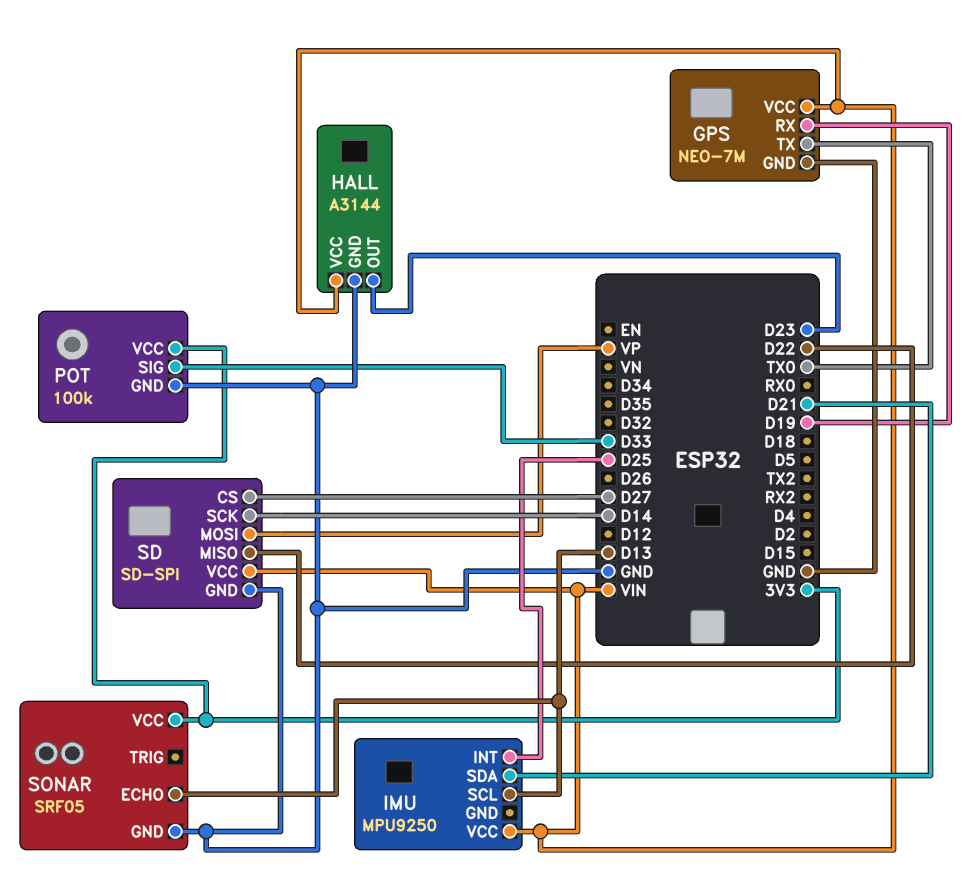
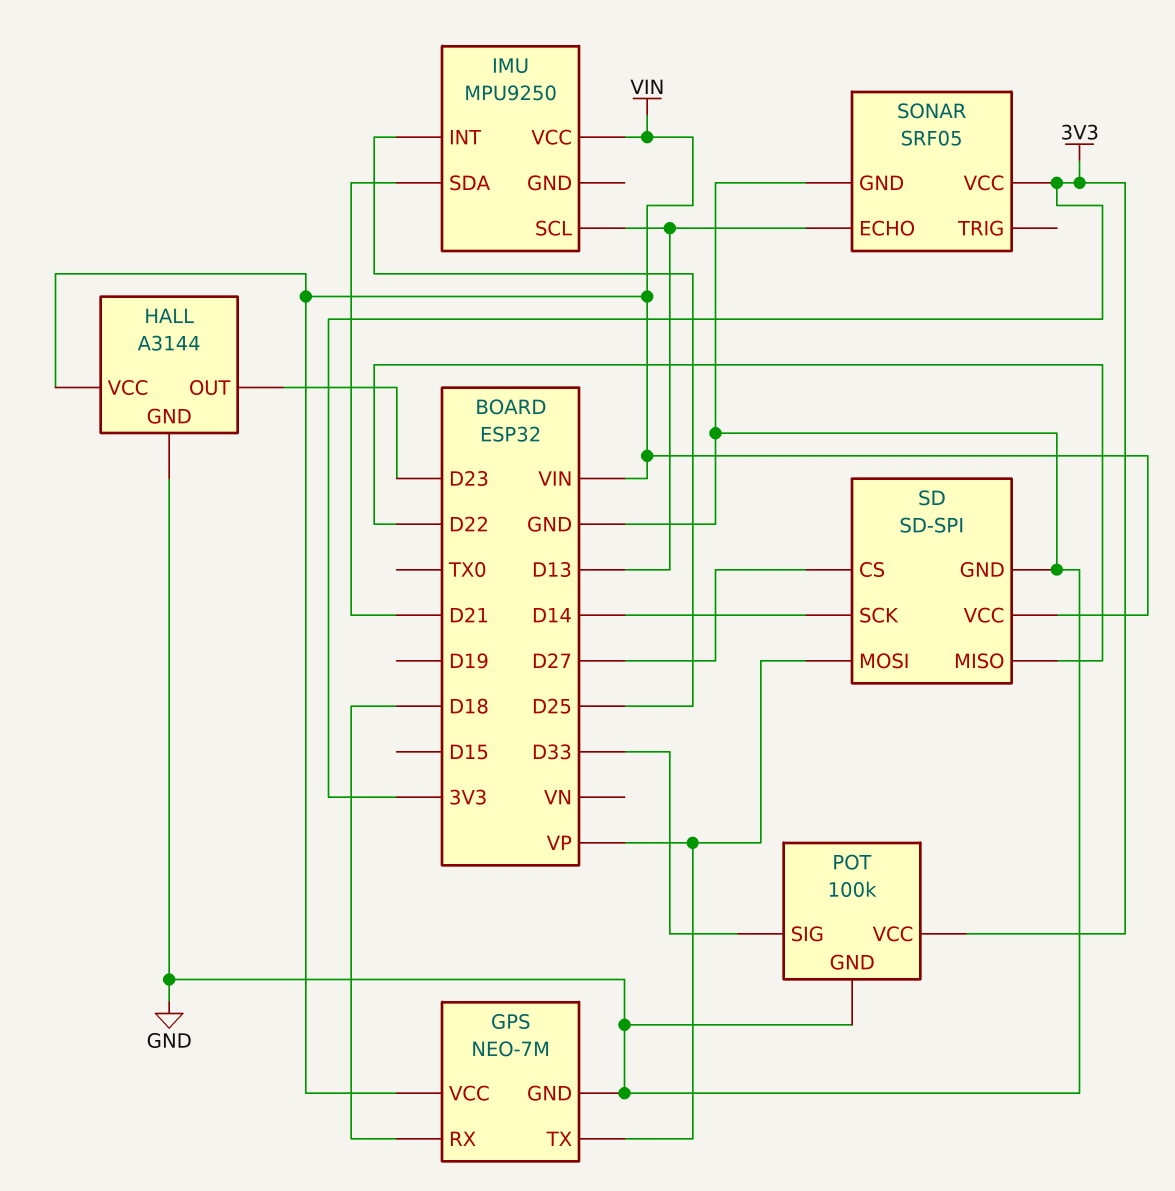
GPS pin RX: D19 -> D18
GPS pin TX: TX0 -> VP

